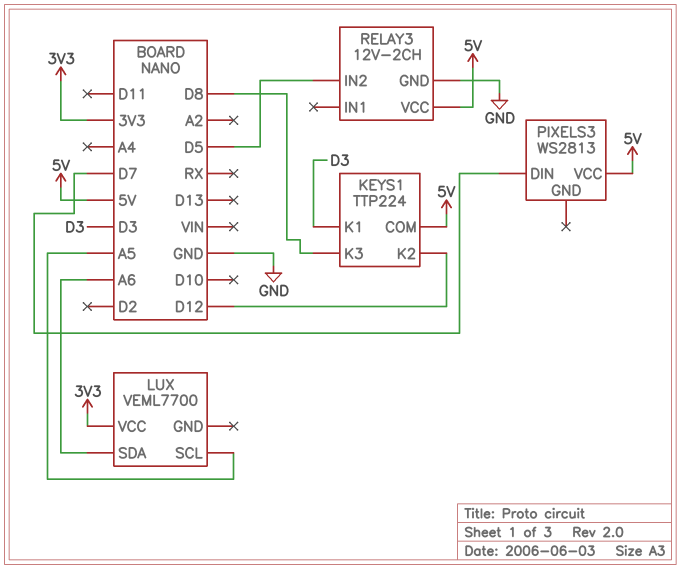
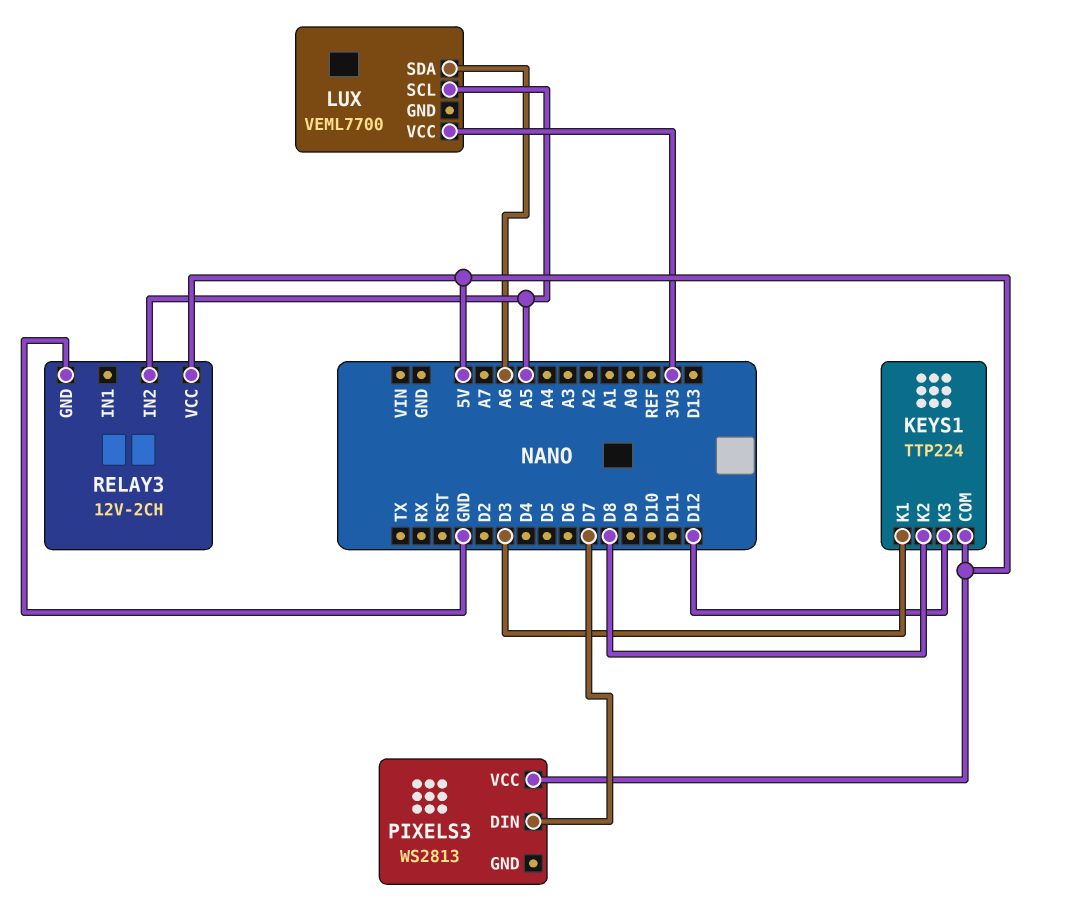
KEYS1 pin K2: D12 -> D8
KEYS1 pin K3: D8 -> D12
RELAY3 pin IN2: D5 -> A5

